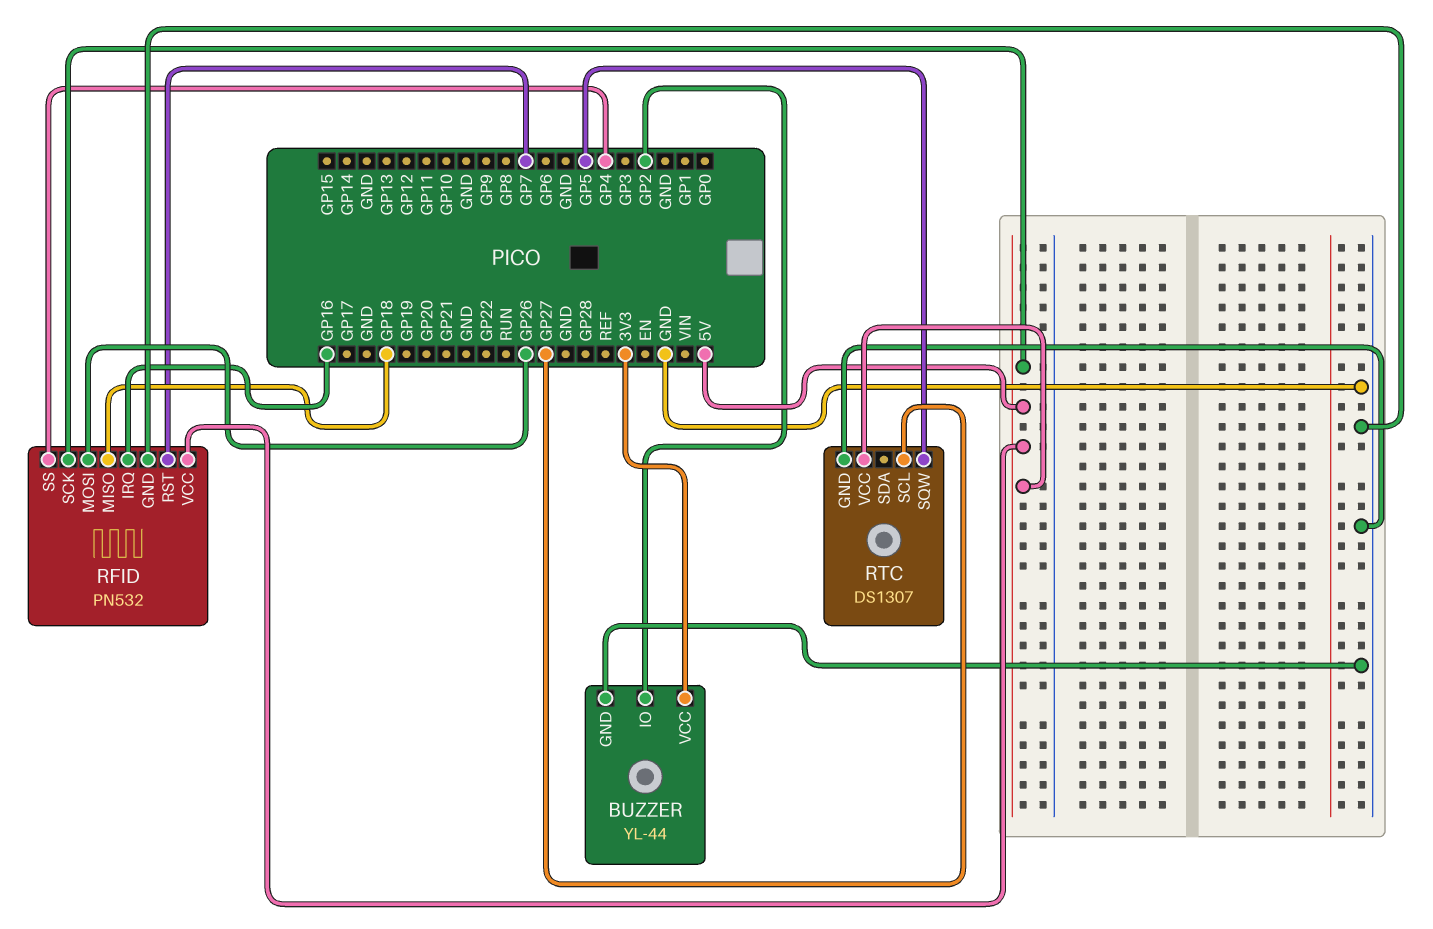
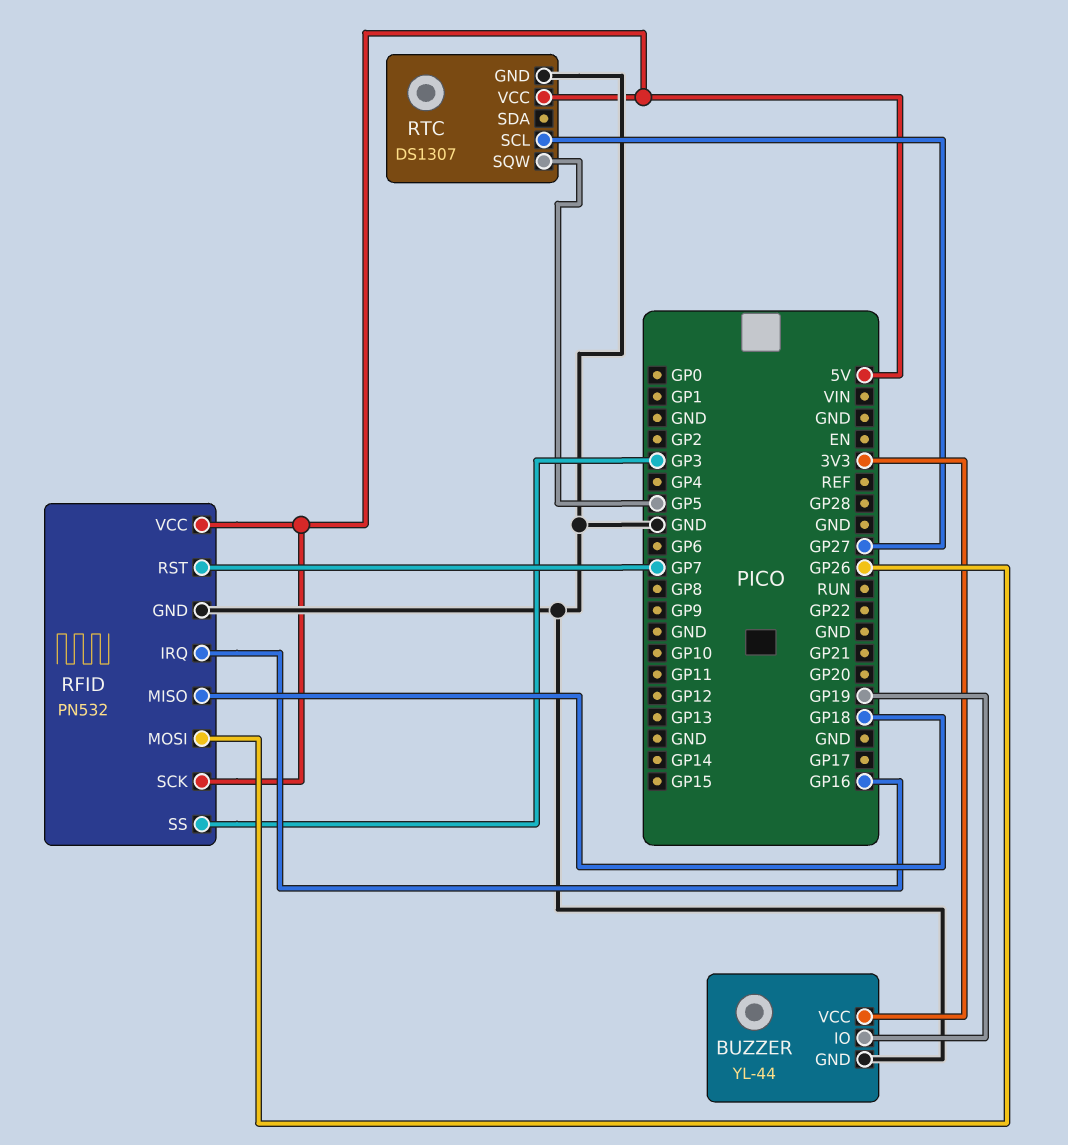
BUZZER pin IO: GP2 -> GP19
RFID pin SS: GP4 -> GP3

